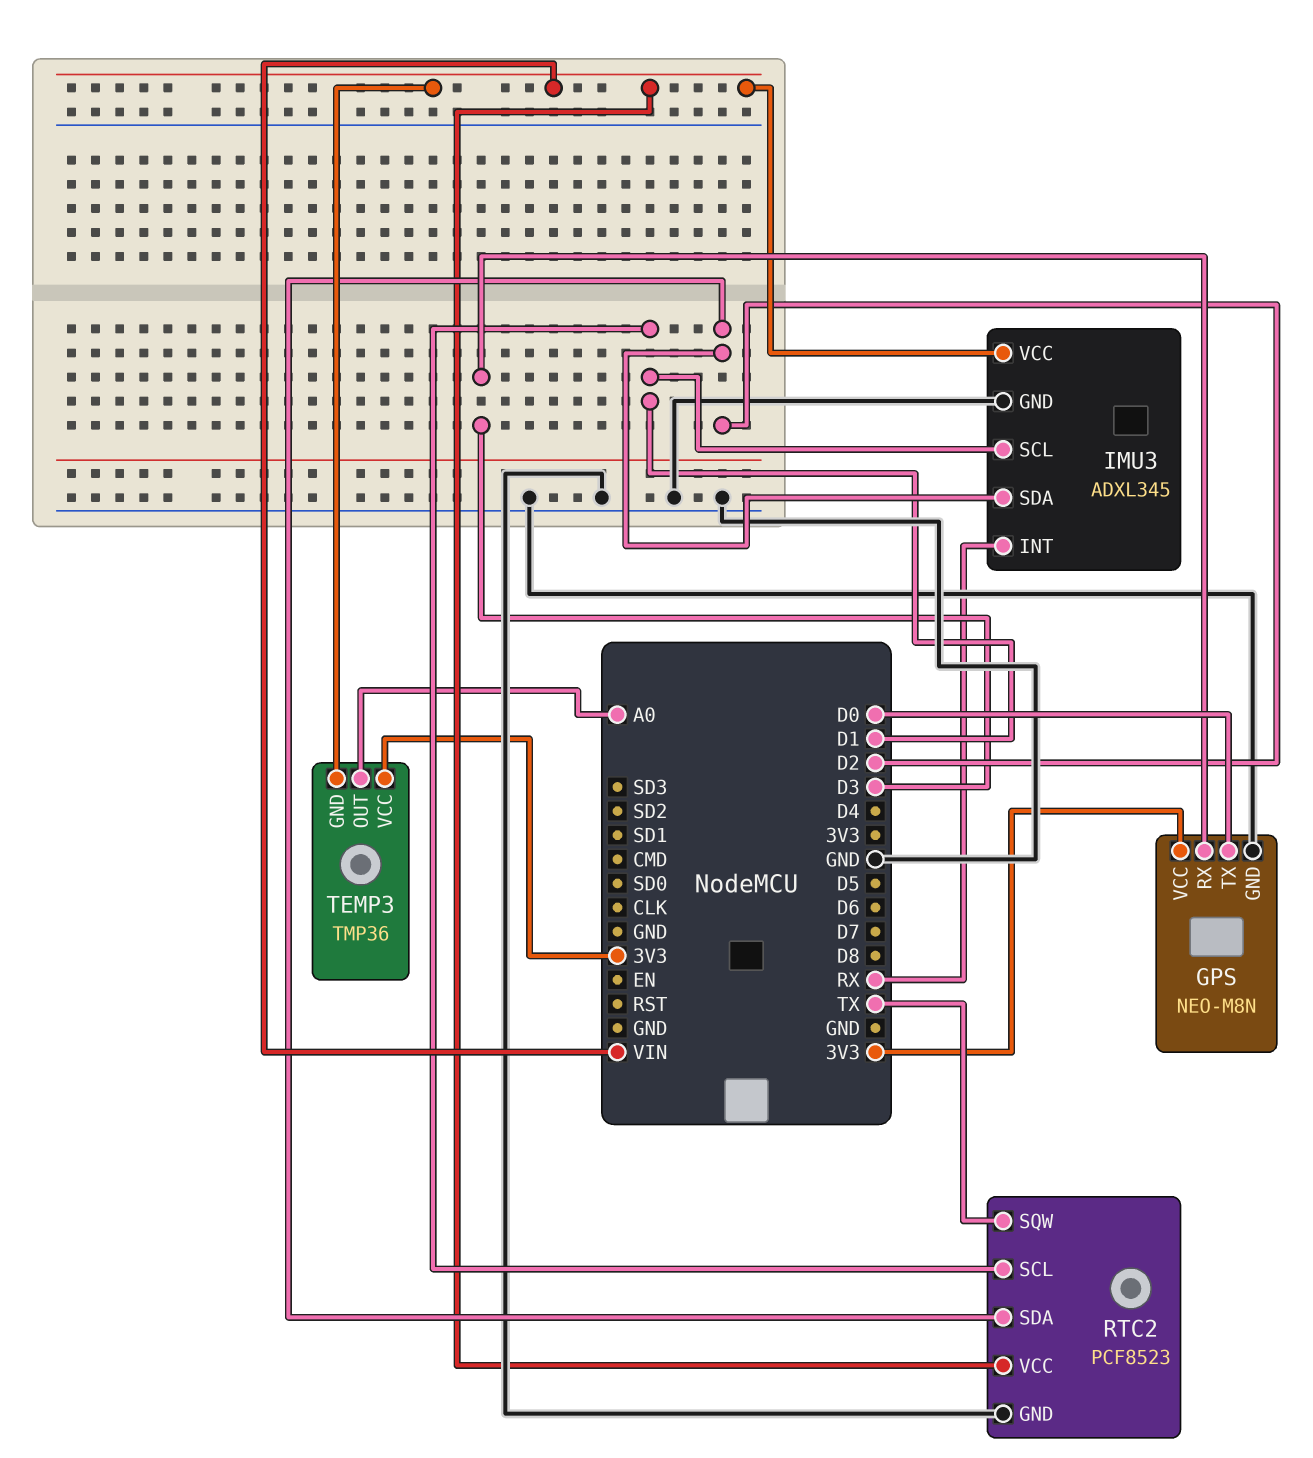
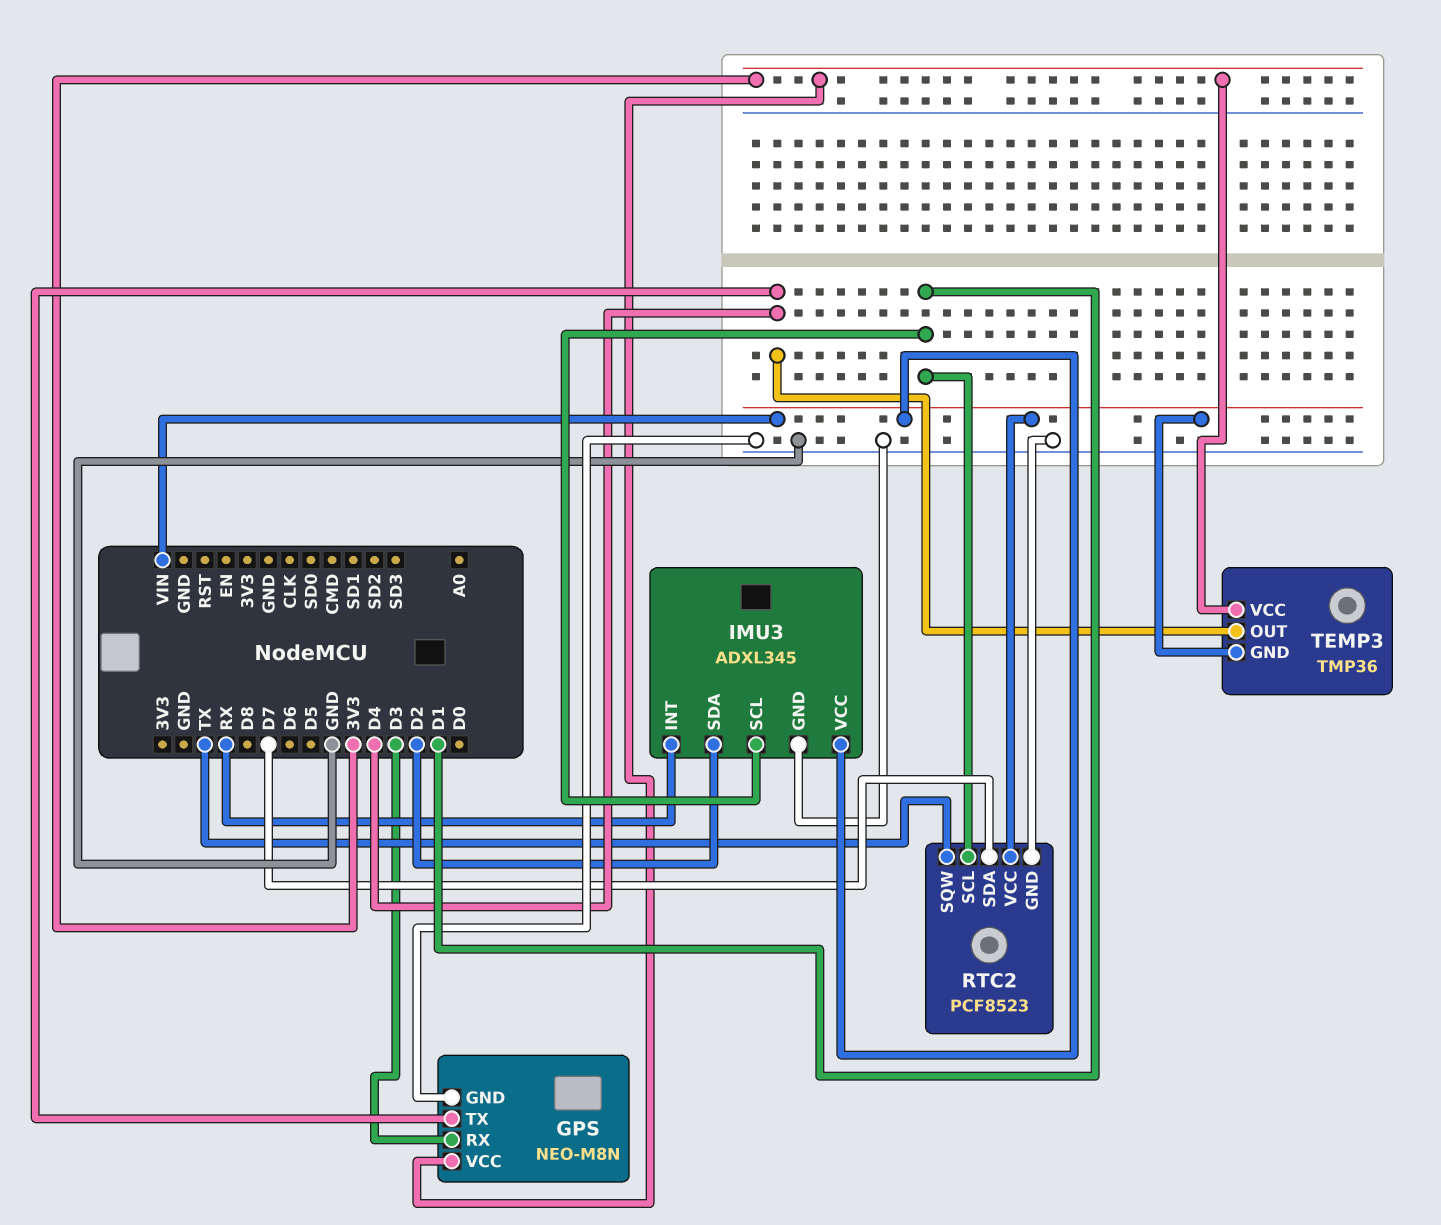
GPS pin TX: D0 -> D4
RTC2 pin SDA: D2 -> D7
TEMP3 pin OUT: A0 -> D4

